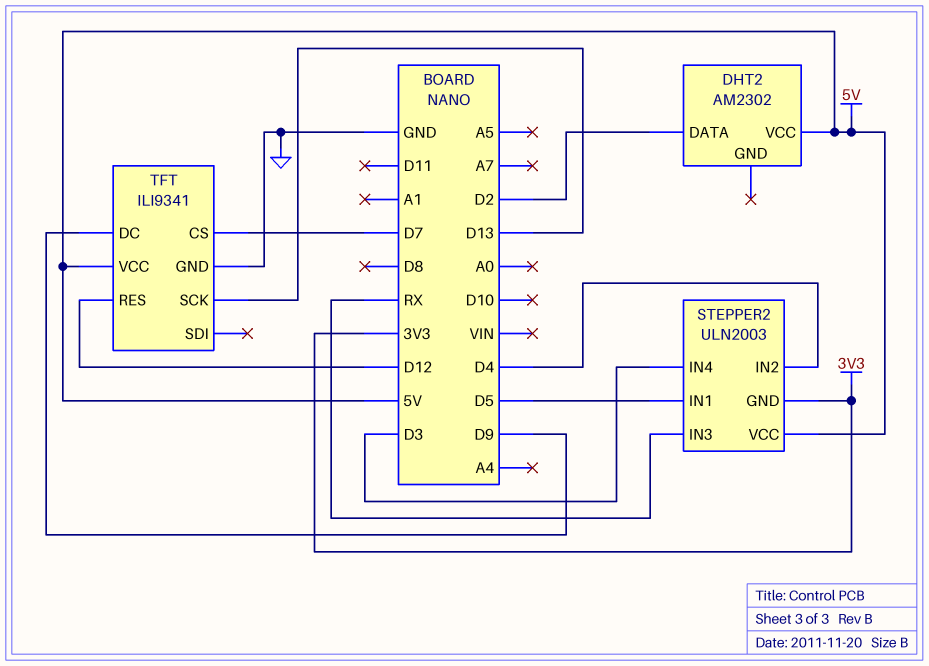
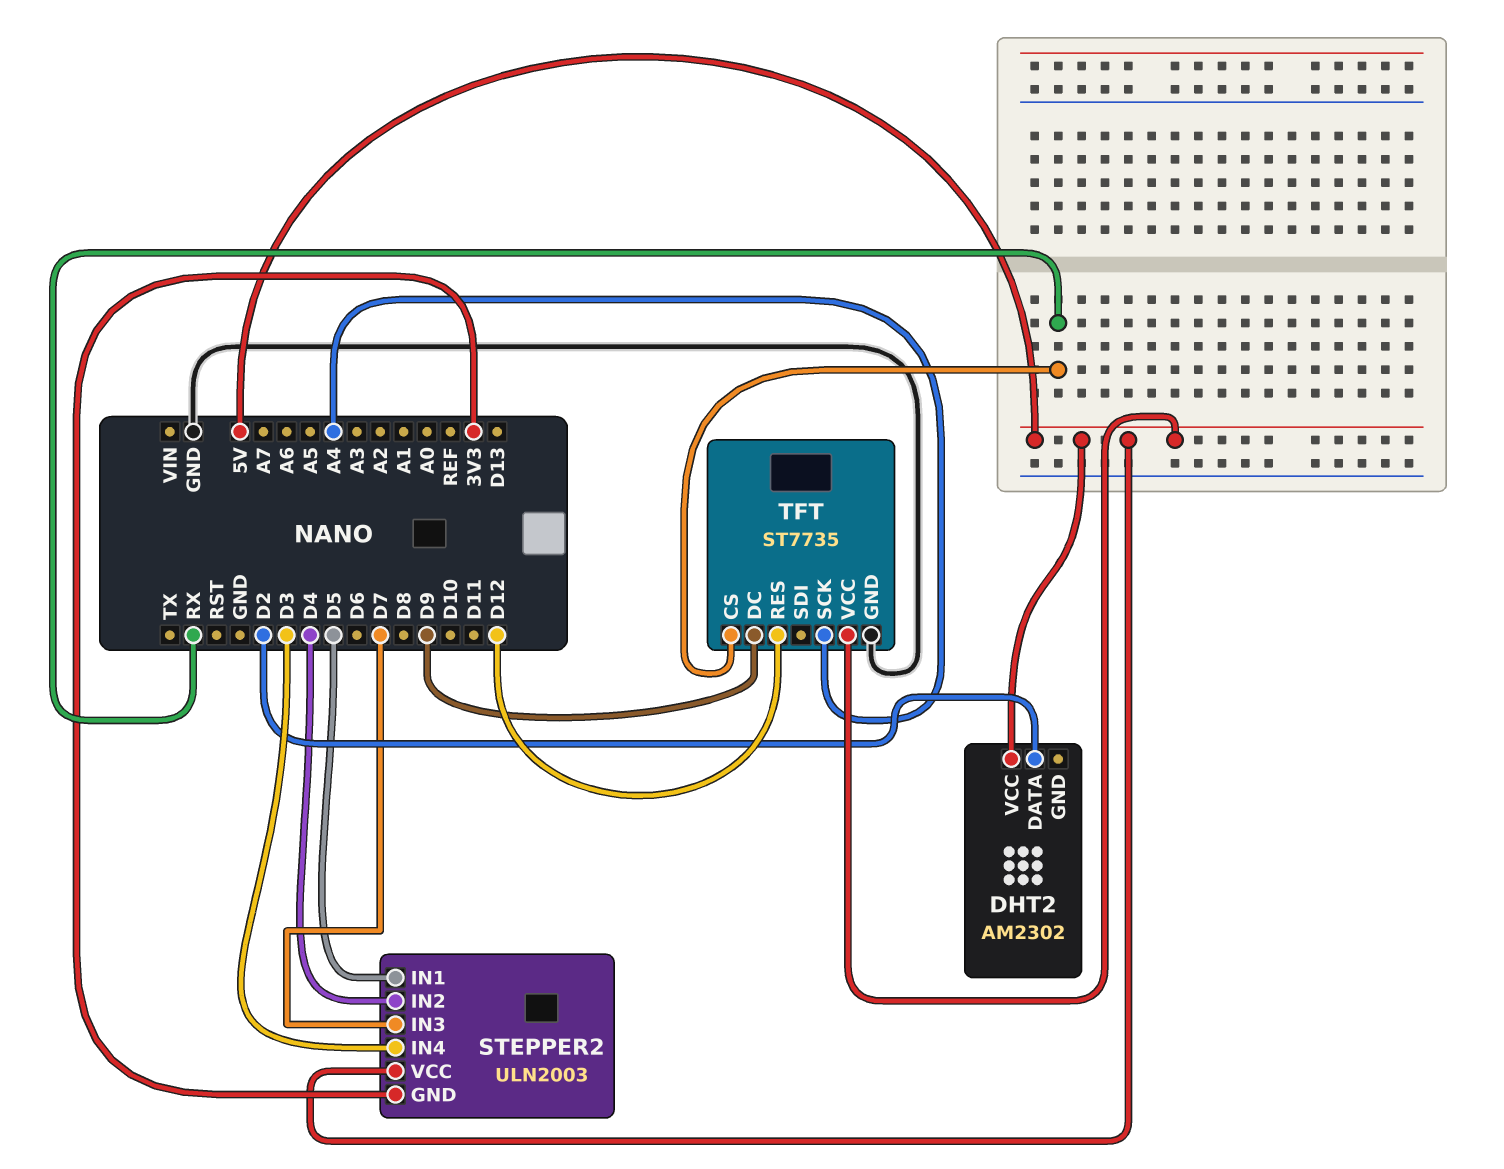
STEPPER2 pin IN3: RX -> D7
TFT: ILI9341 -> ST7735
TFT pin CS: D7 -> RX
TFT pin SCK: D13 -> A4

